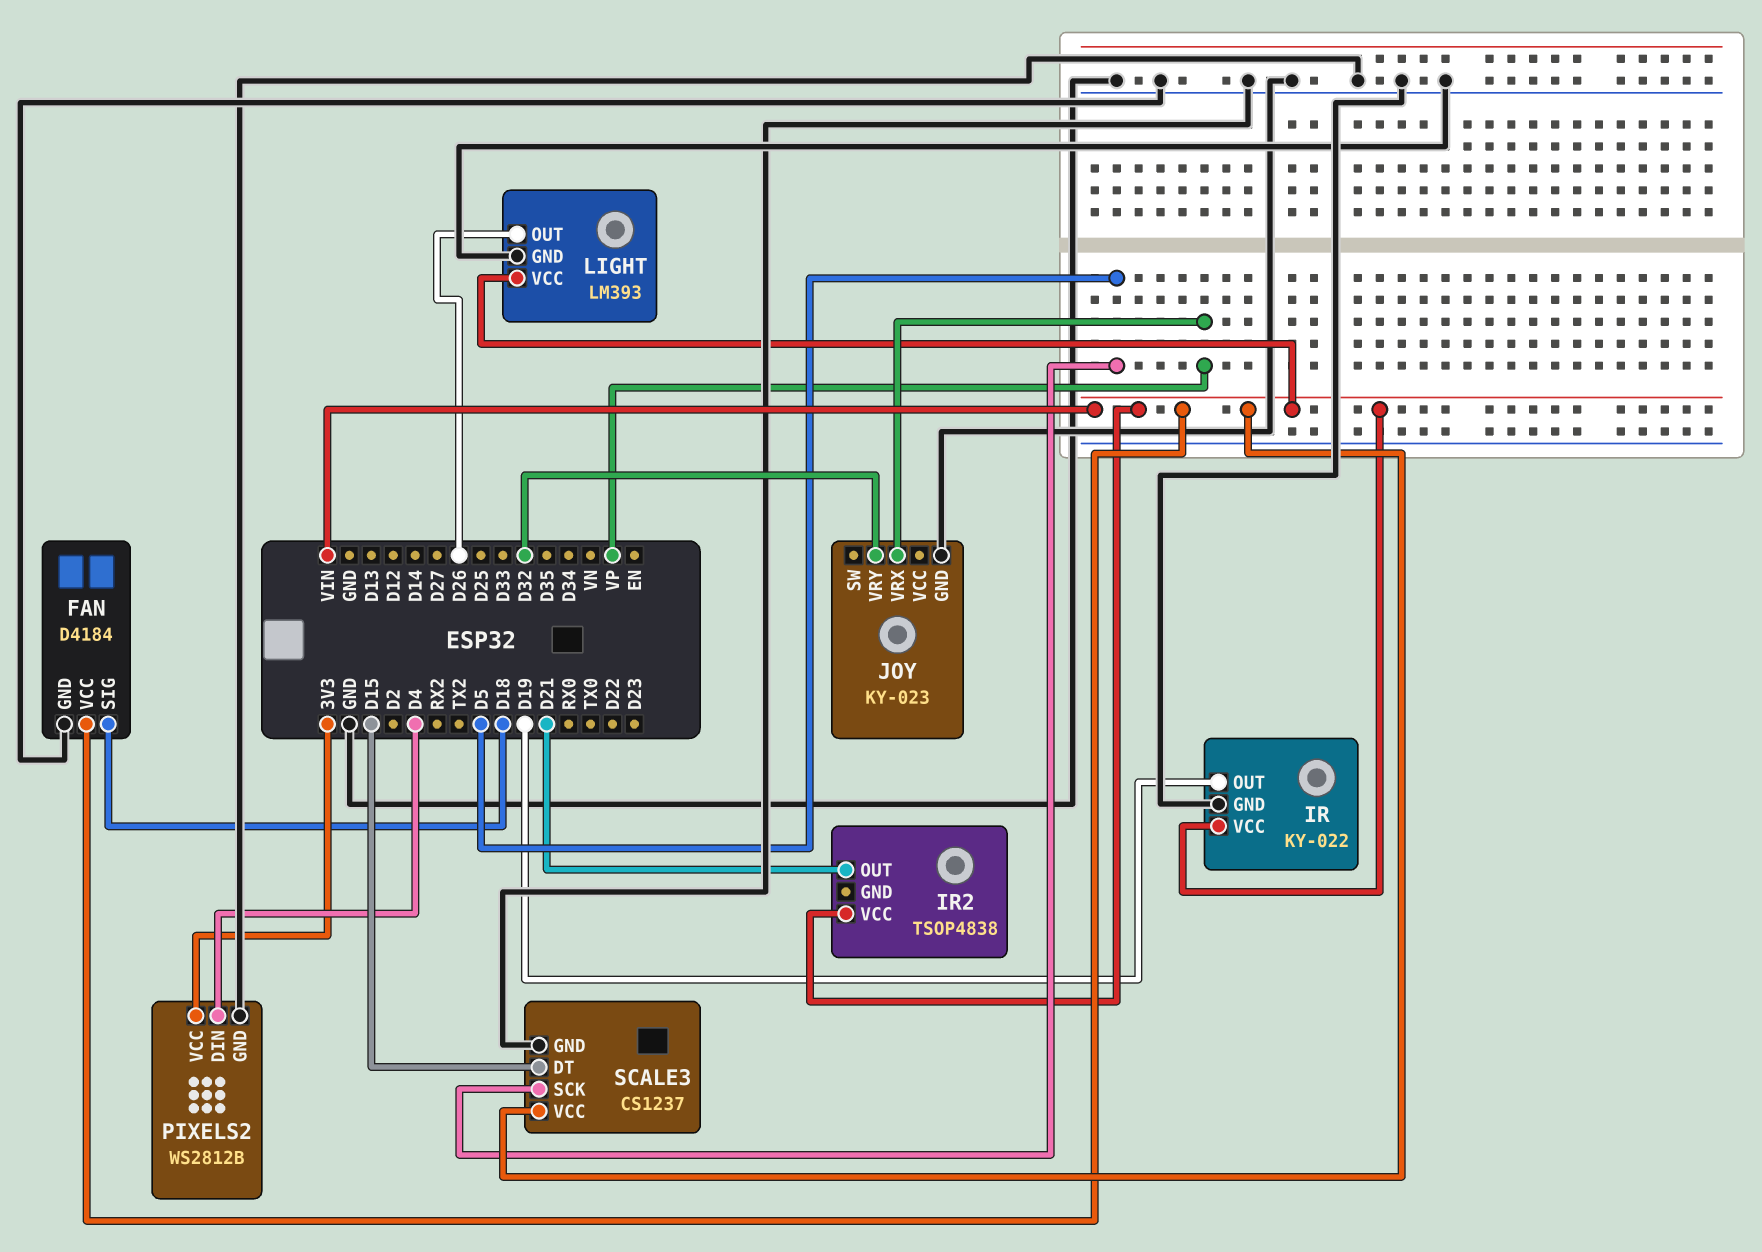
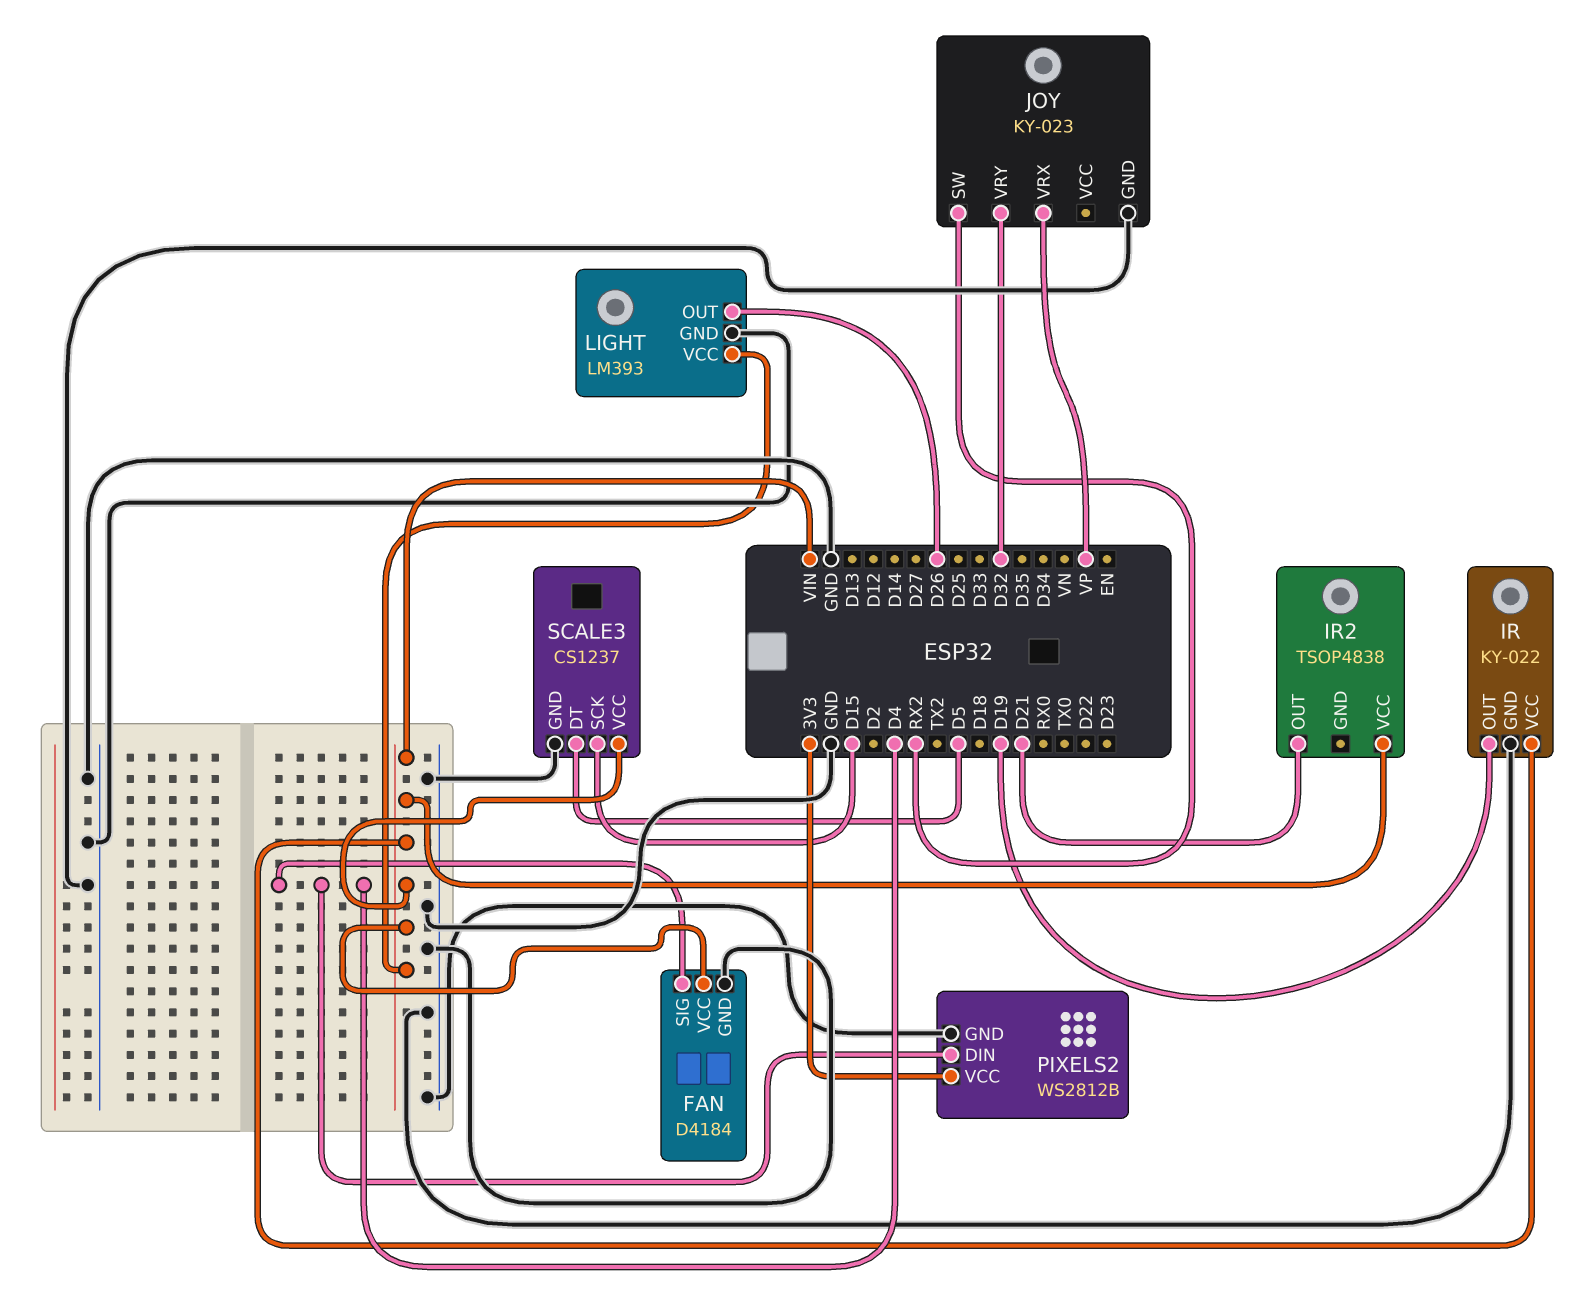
FAN pin SIG: D18 -> D4
JOY pin SW: none -> RX2
SCALE3 pin DT: D15 -> D5
SCALE3 pin SCK: D5 -> D15

